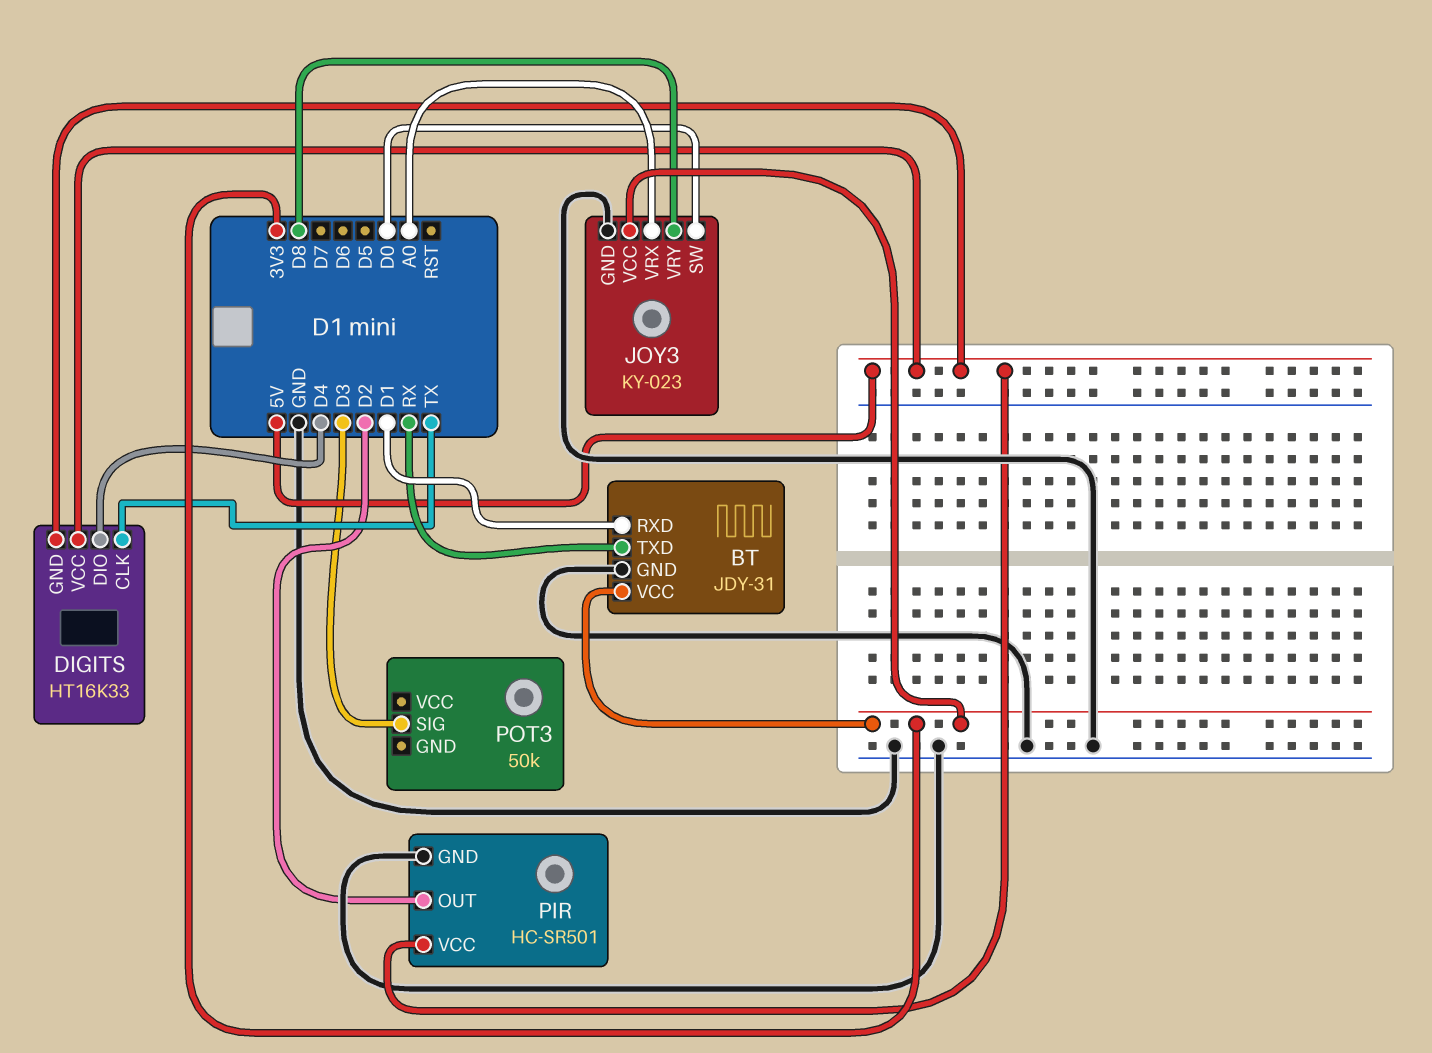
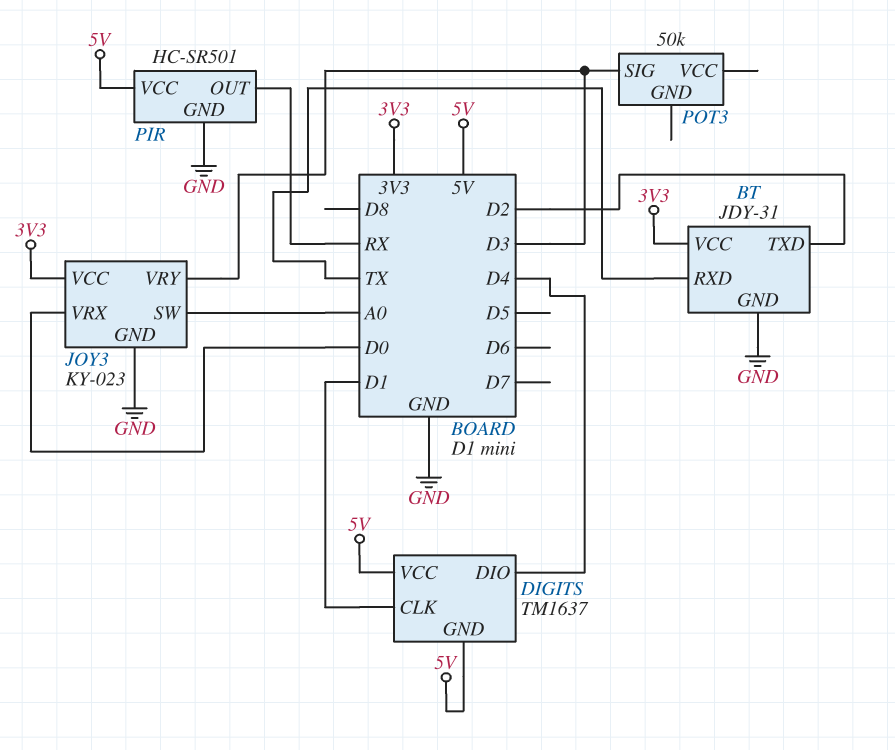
BT pin RXD: D1 -> TX
BT pin TXD: RX -> D2
DIGITS: HT16K33 -> TM1637
DIGITS pin CLK: TX -> D1
JOY3 pin SW: D0 -> A0
JOY3 pin VRX: A0 -> D0
JOY3 pin VRY: D8 -> D3
PIR pin OUT: D2 -> RX

